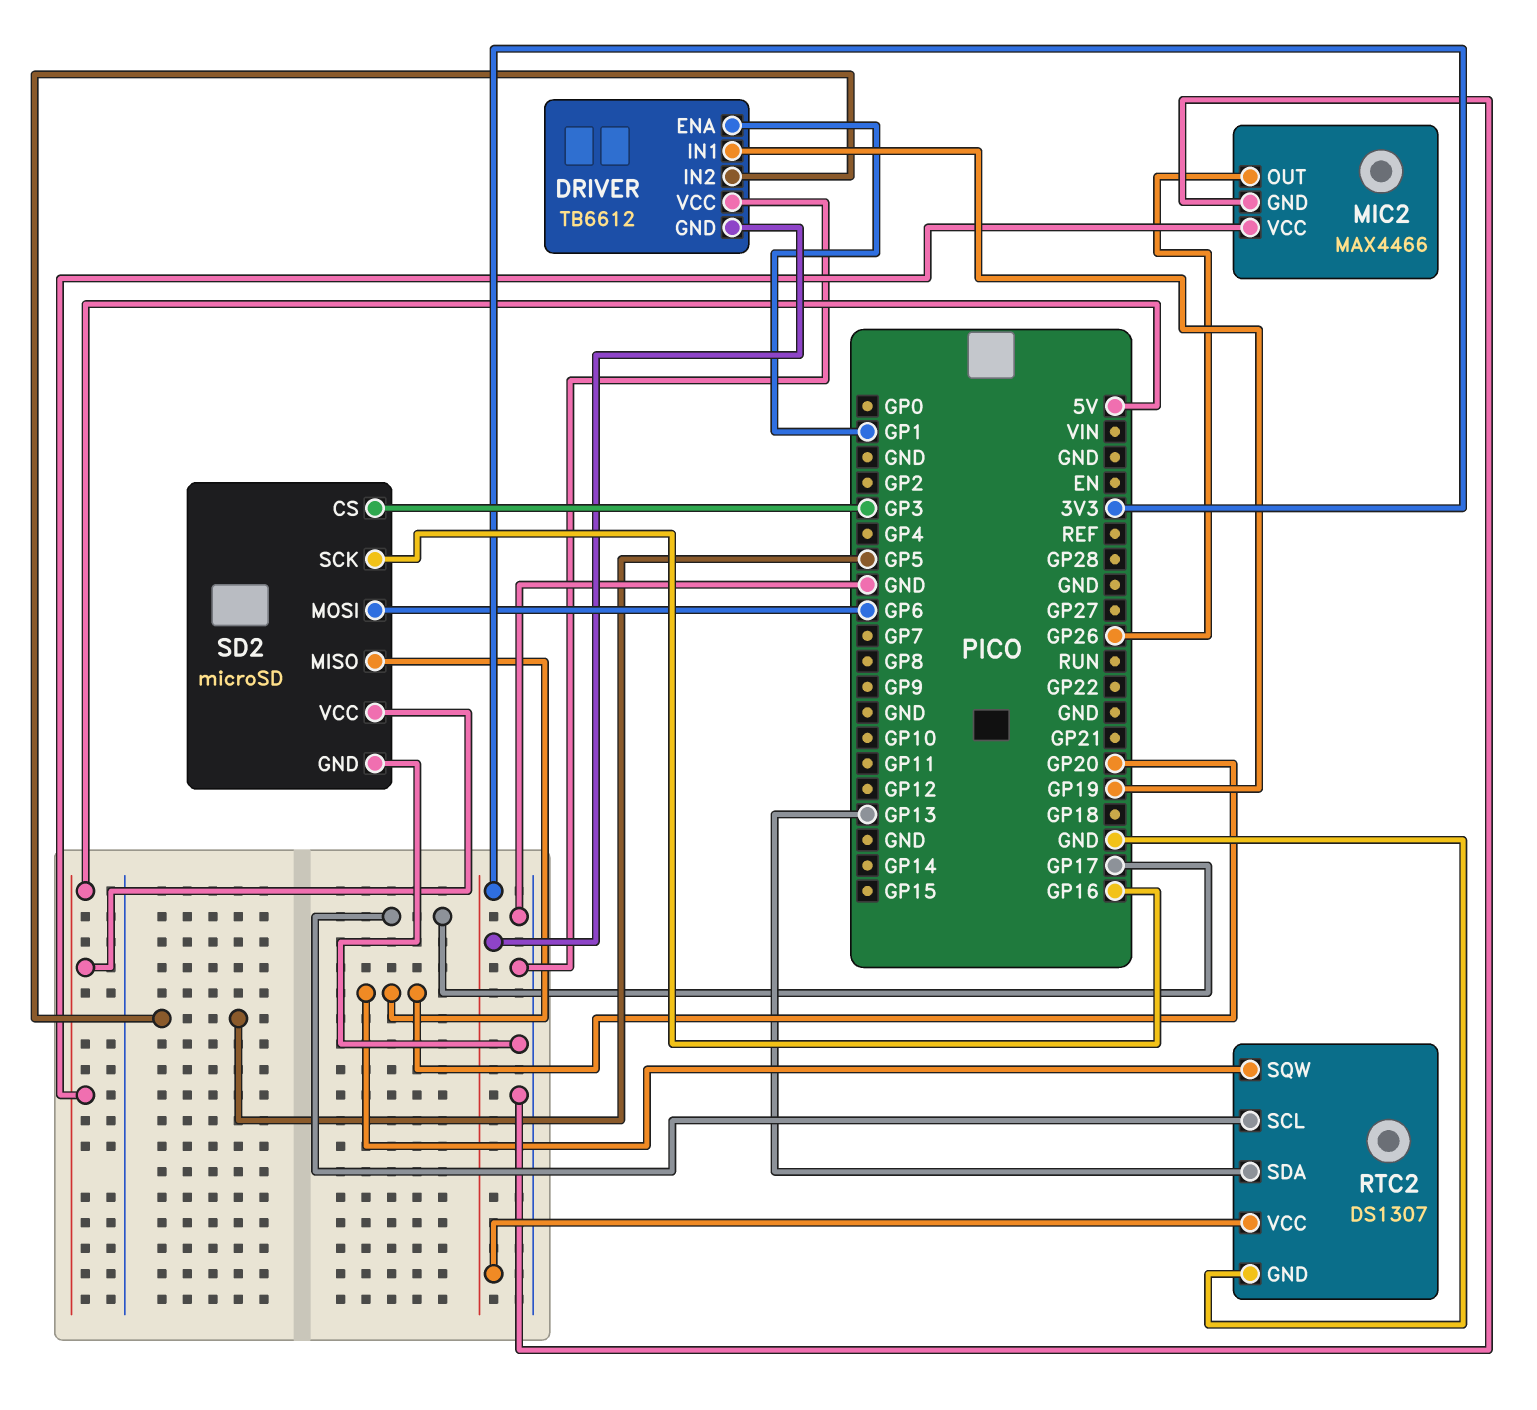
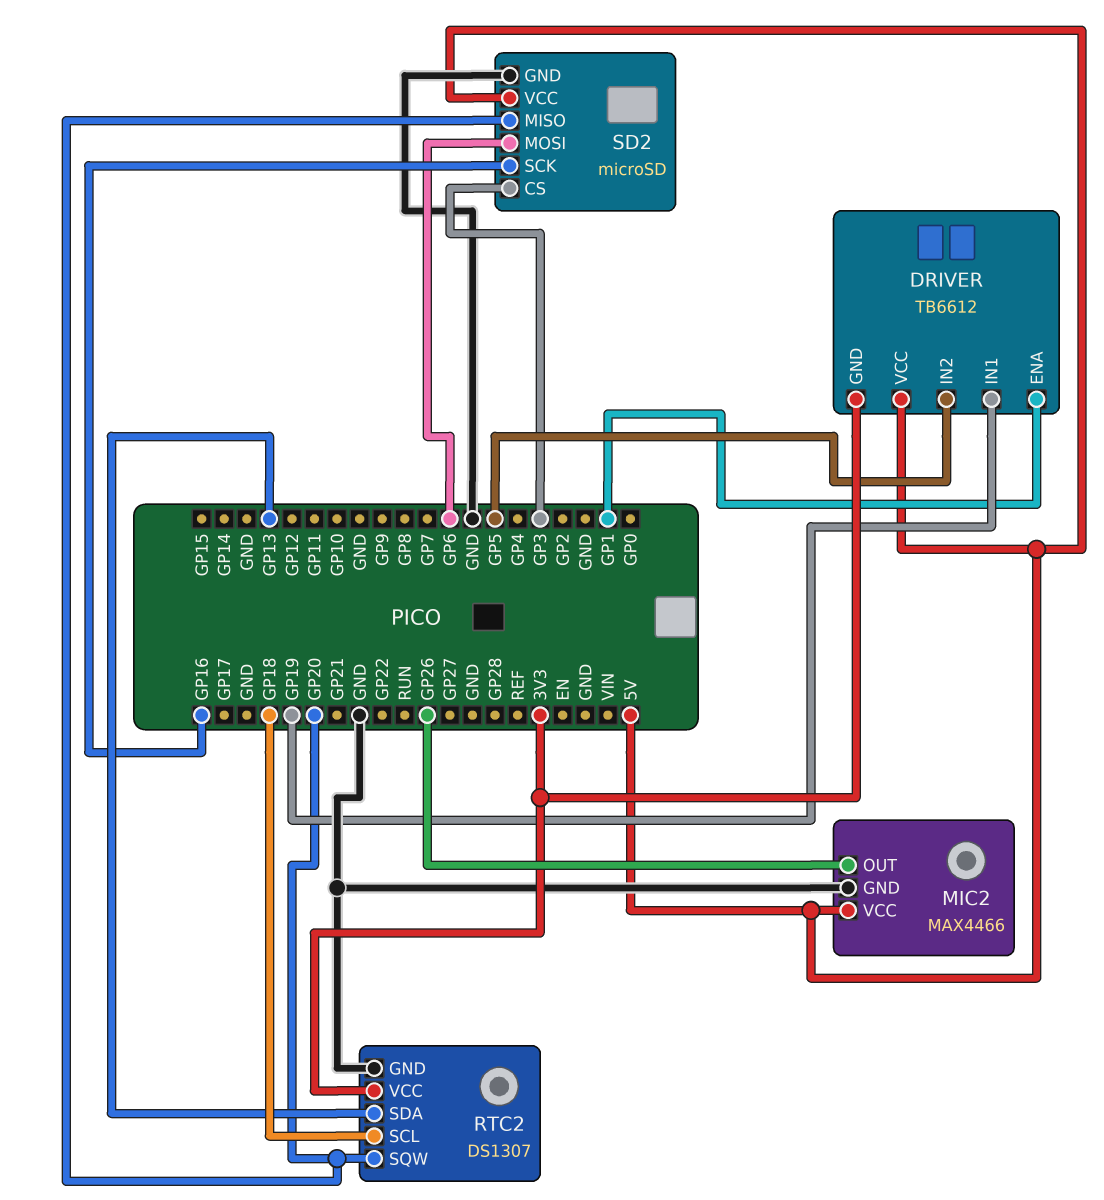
DRIVER pin VCC: GND -> 5V
RTC2 pin SCL: GP17 -> GP18

